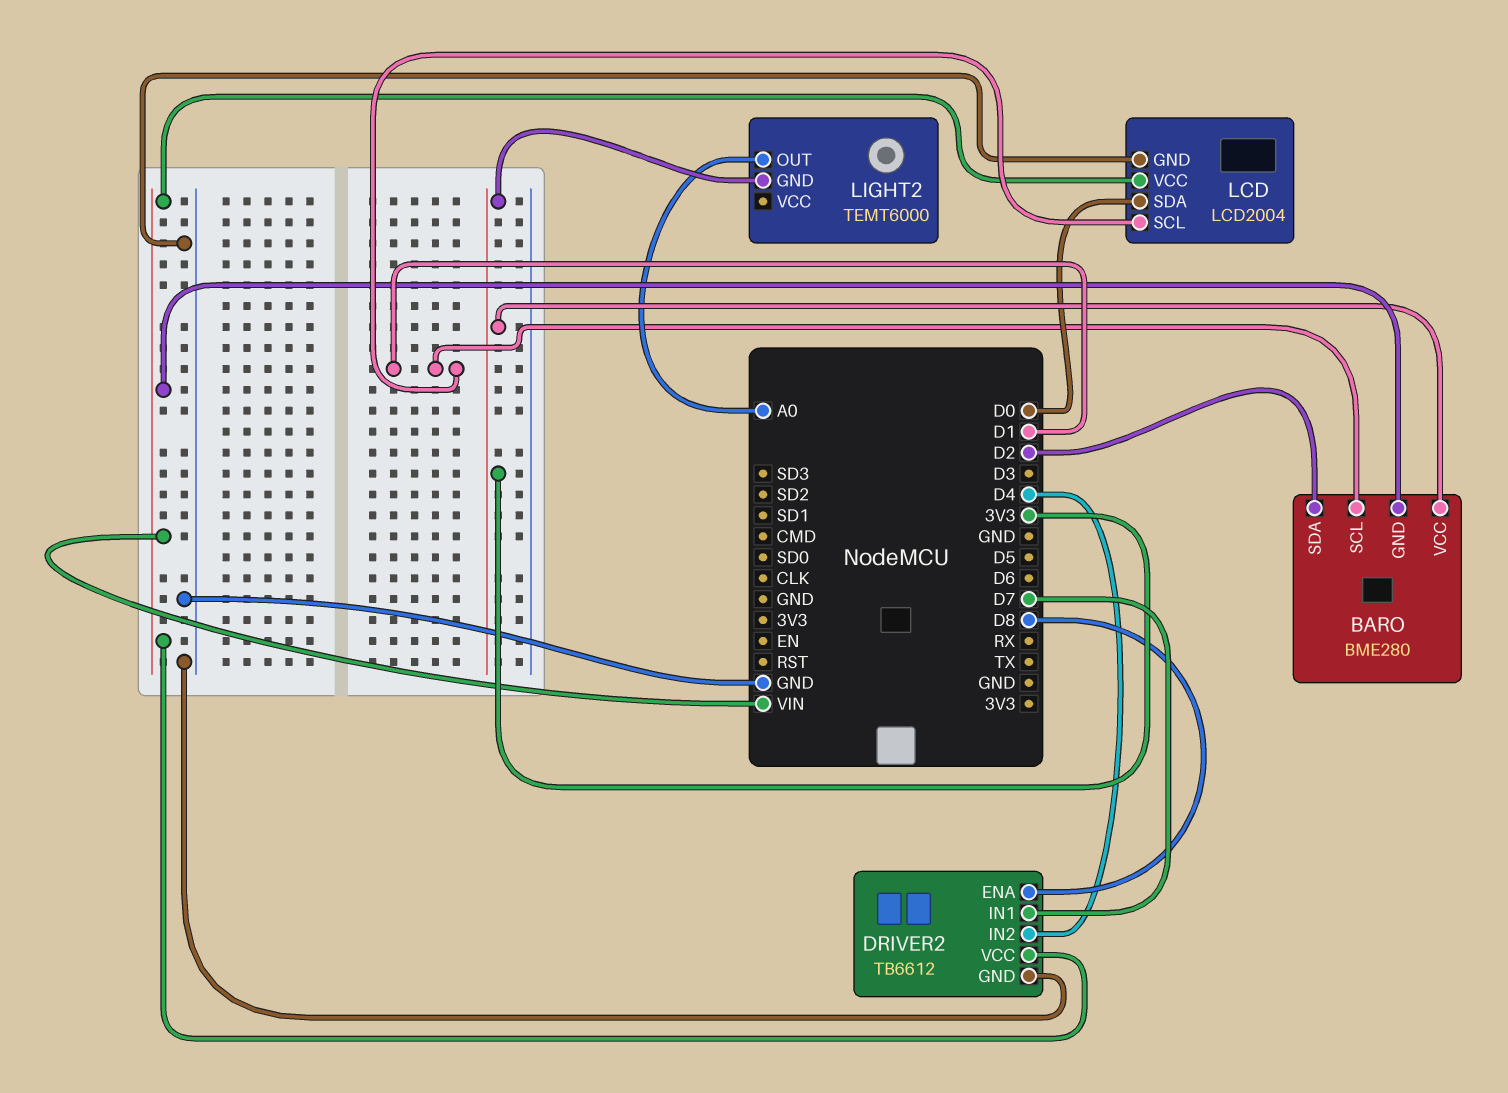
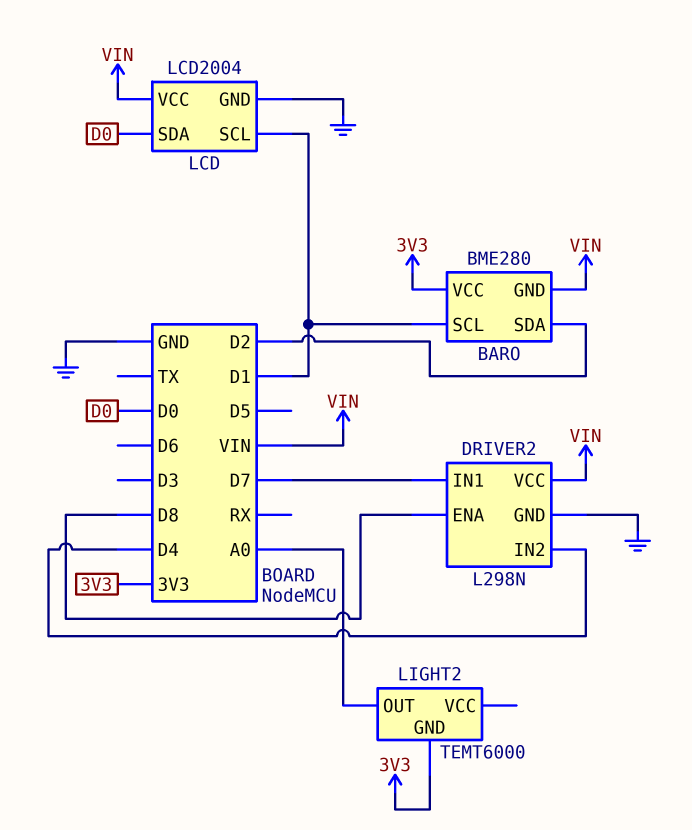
DRIVER2: TB6612 -> L298N

